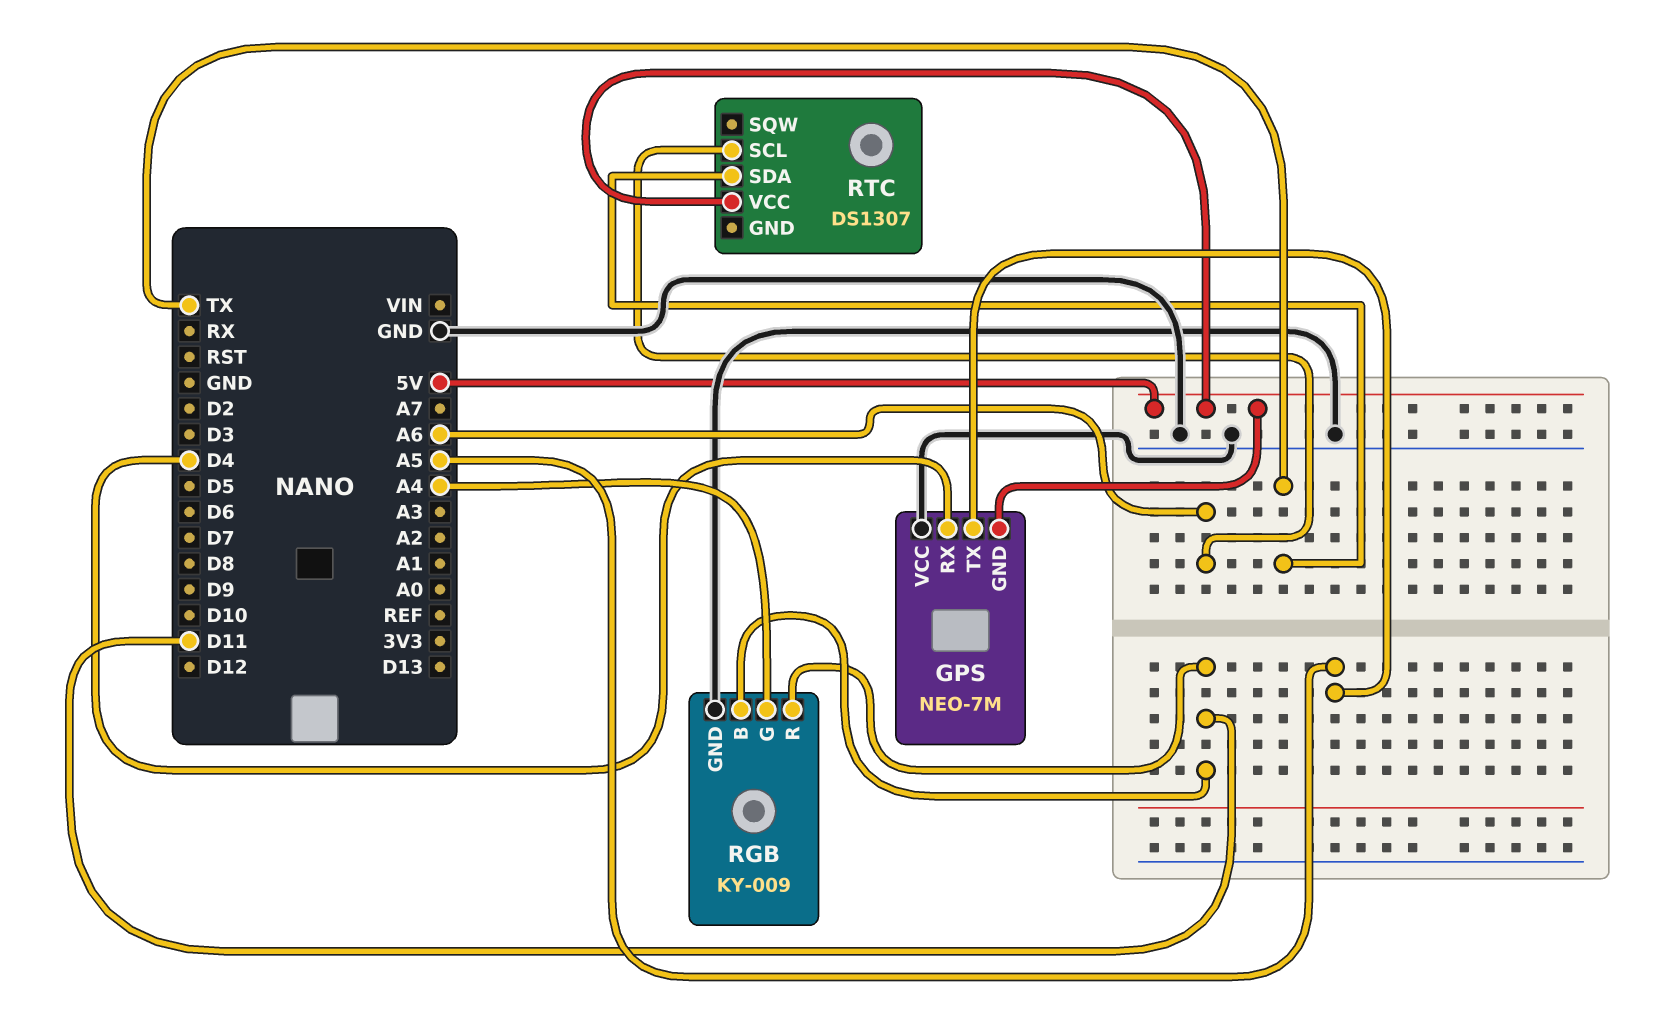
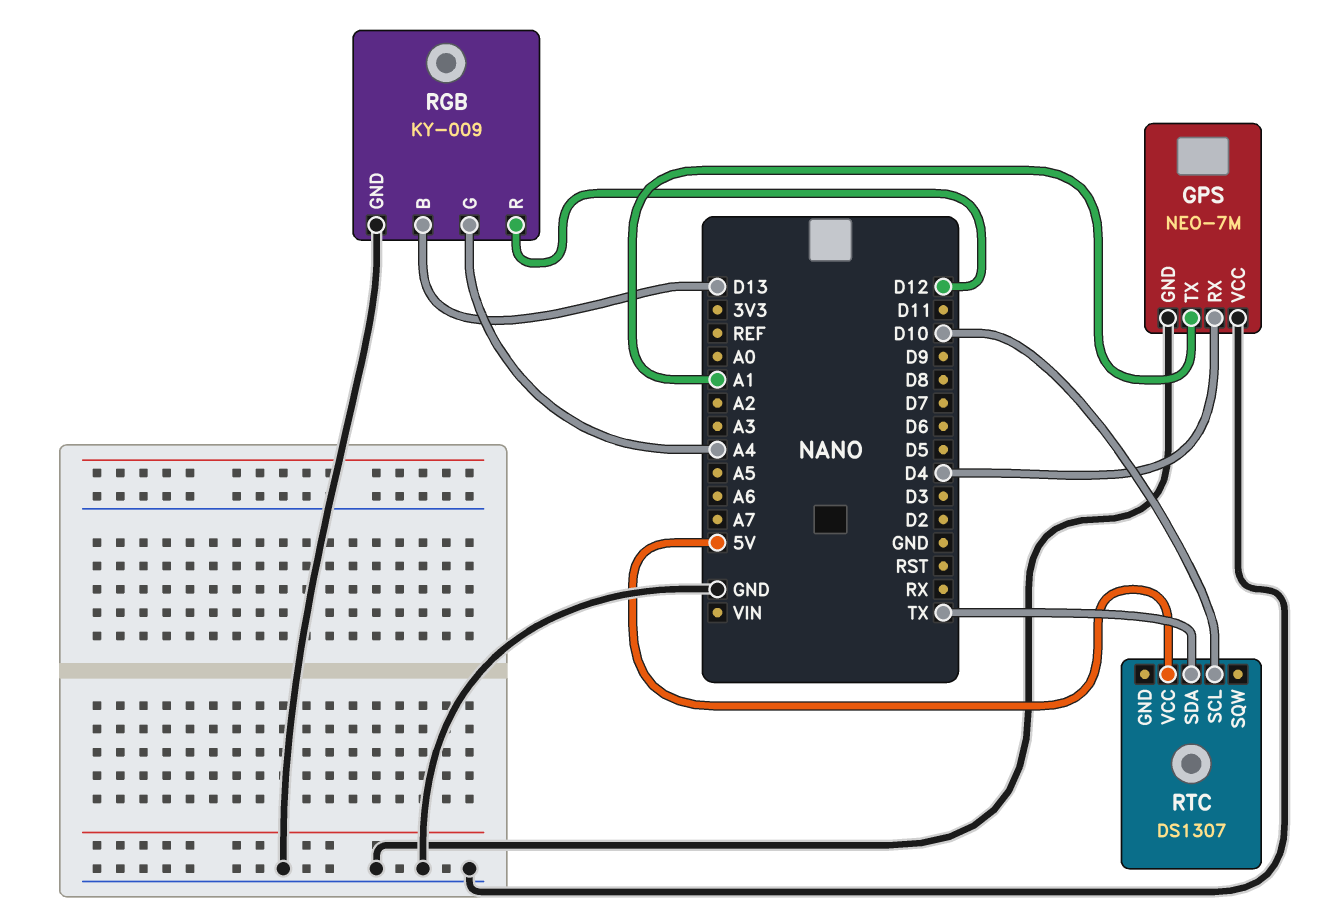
GPS pin GND: 5V -> GND
GPS pin TX: A5 -> A1
RGB pin B: D11 -> D13
RGB pin R: D11 -> D12
RTC pin SCL: A6 -> D10

